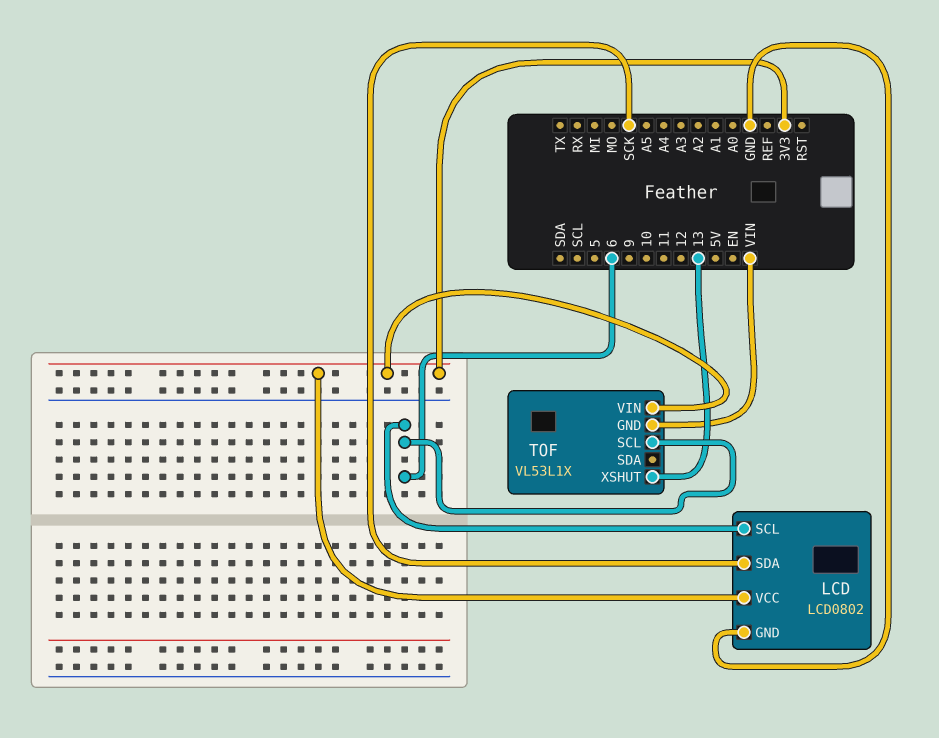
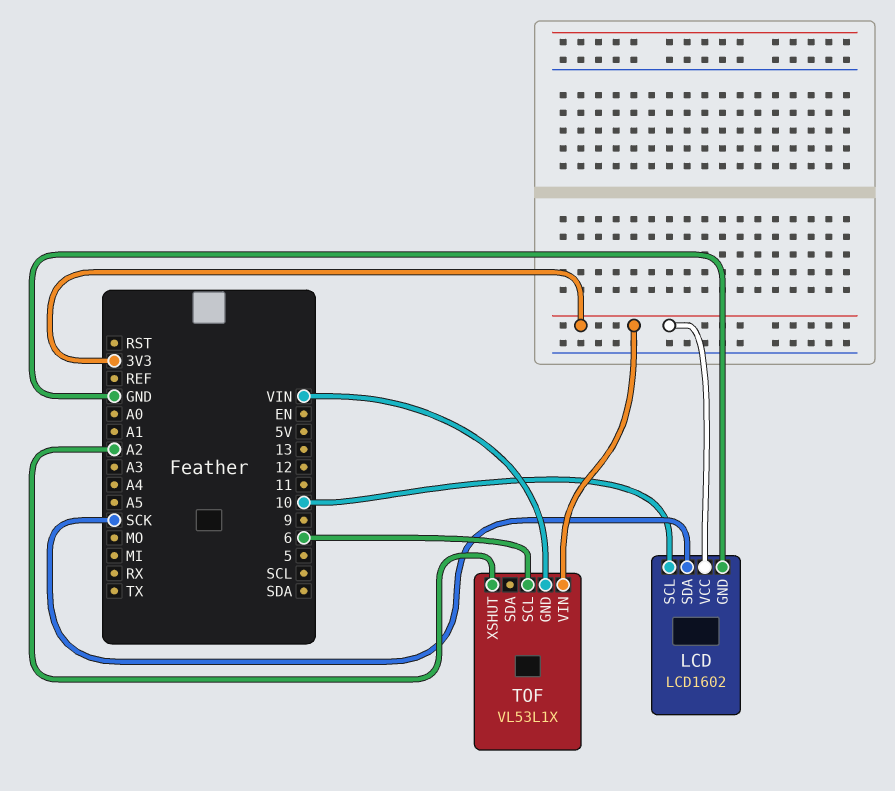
LCD: LCD0802 -> LCD1602
LCD pin SCL: 6 -> 10
TOF pin XSHUT: 13 -> A2

